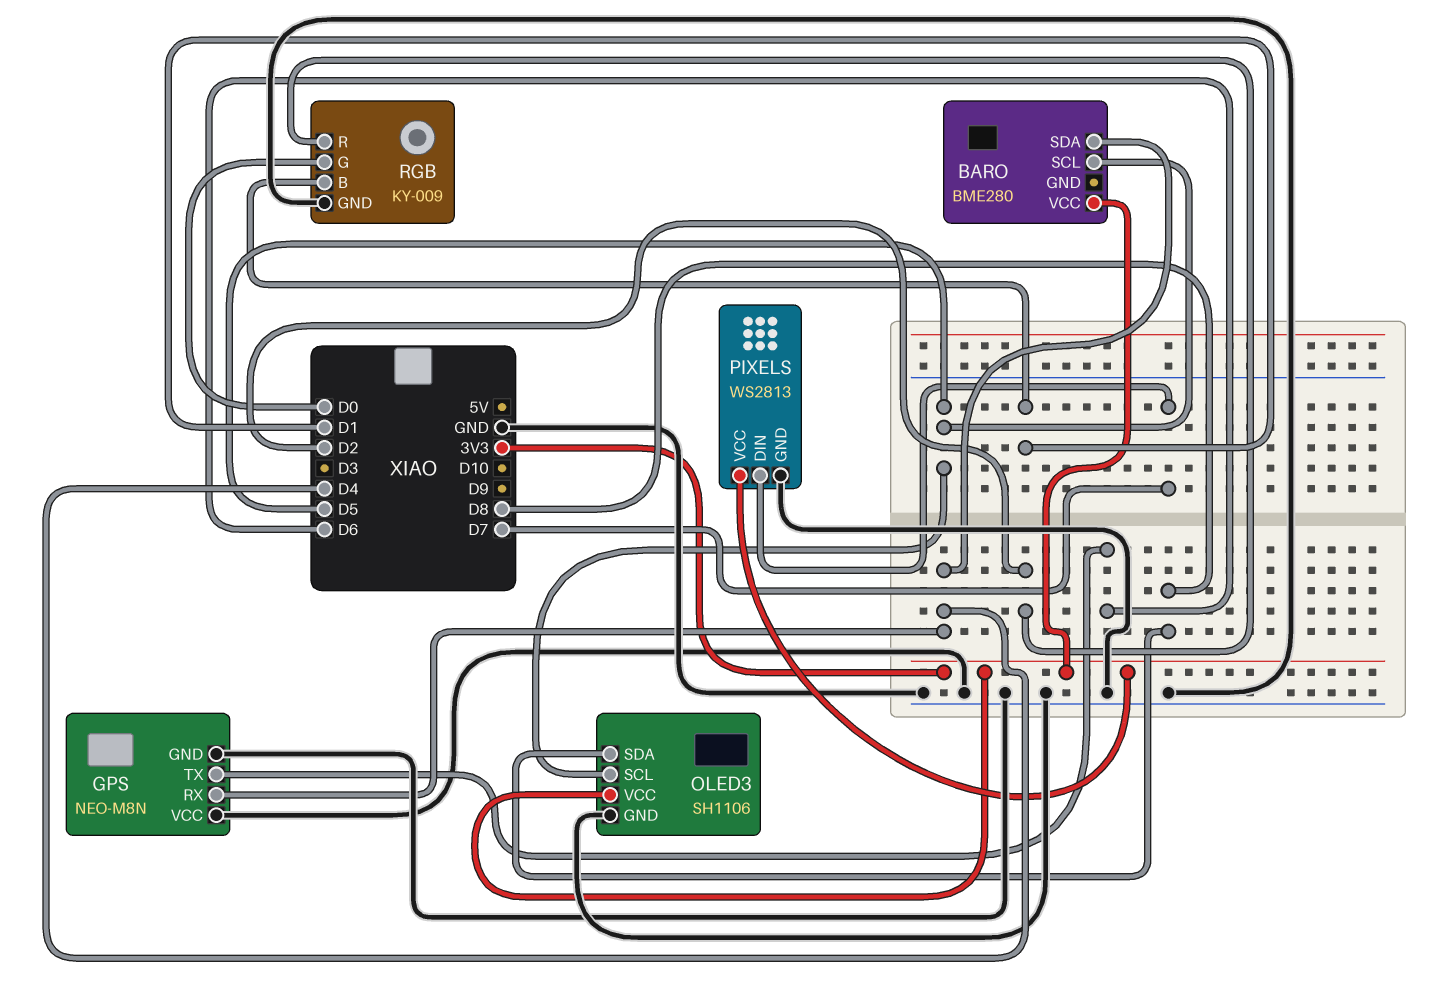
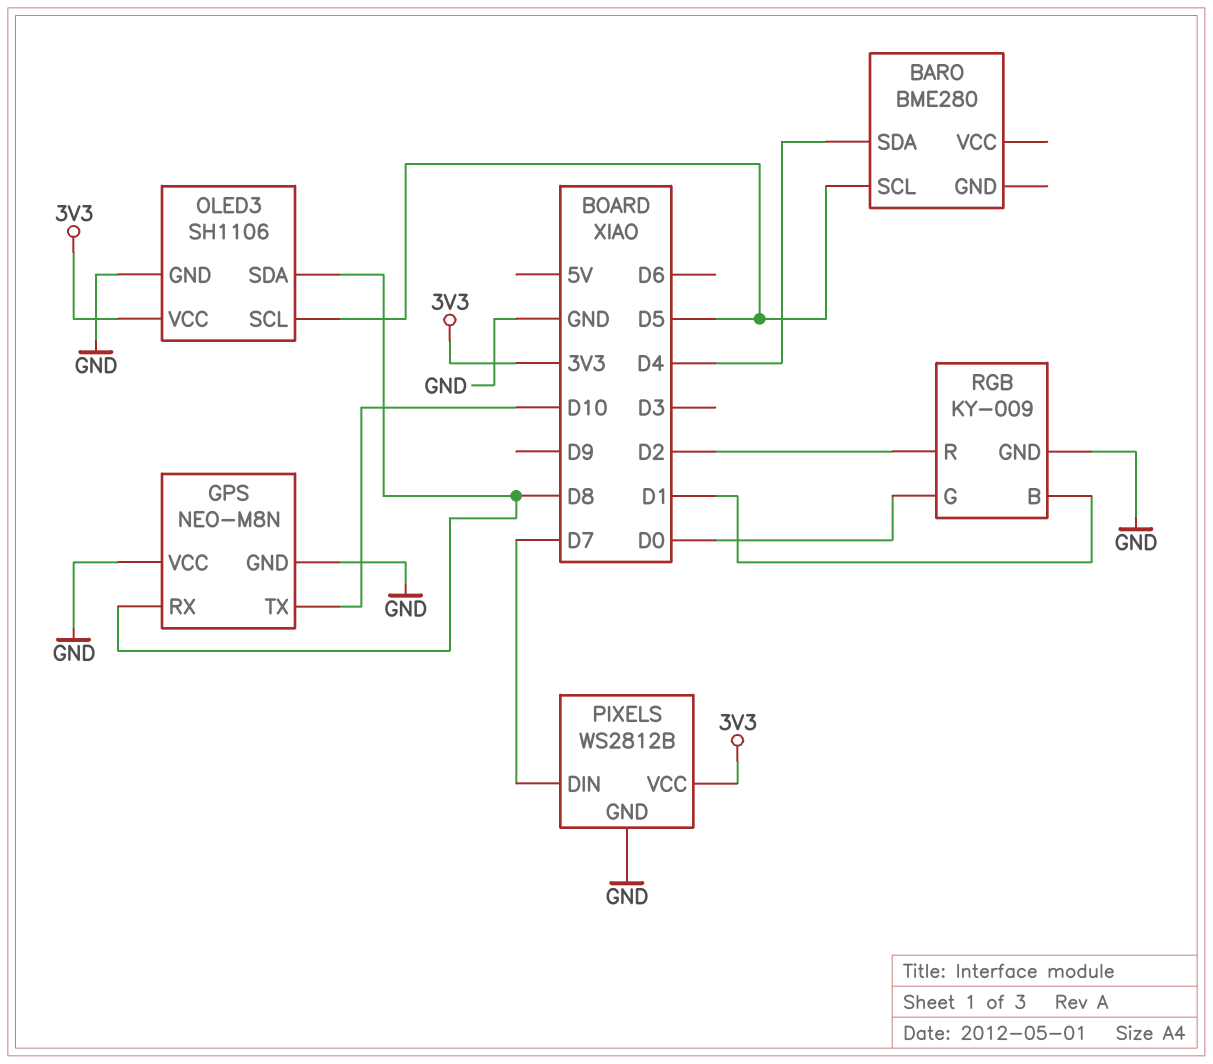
BARO pin VCC: 3V3 -> none
GPS pin RX: D4 -> D8
GPS pin TX: D6 -> D10
PIXELS: WS2813 -> WS2812B

